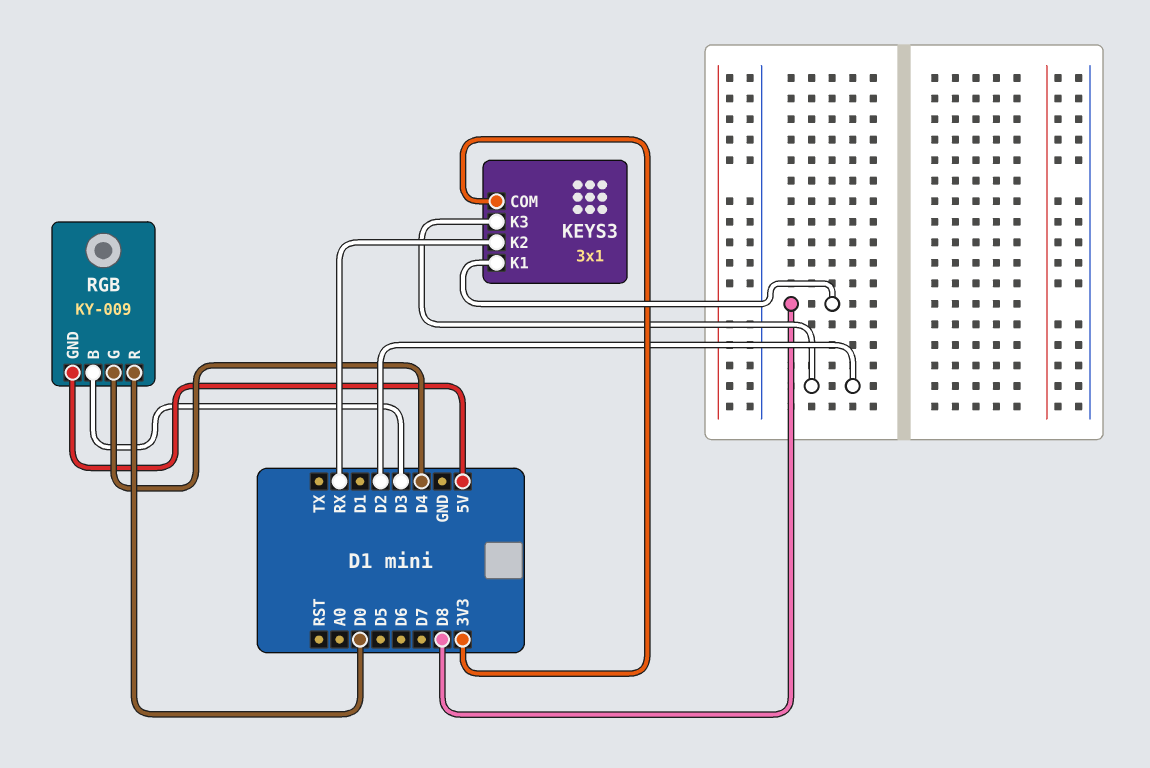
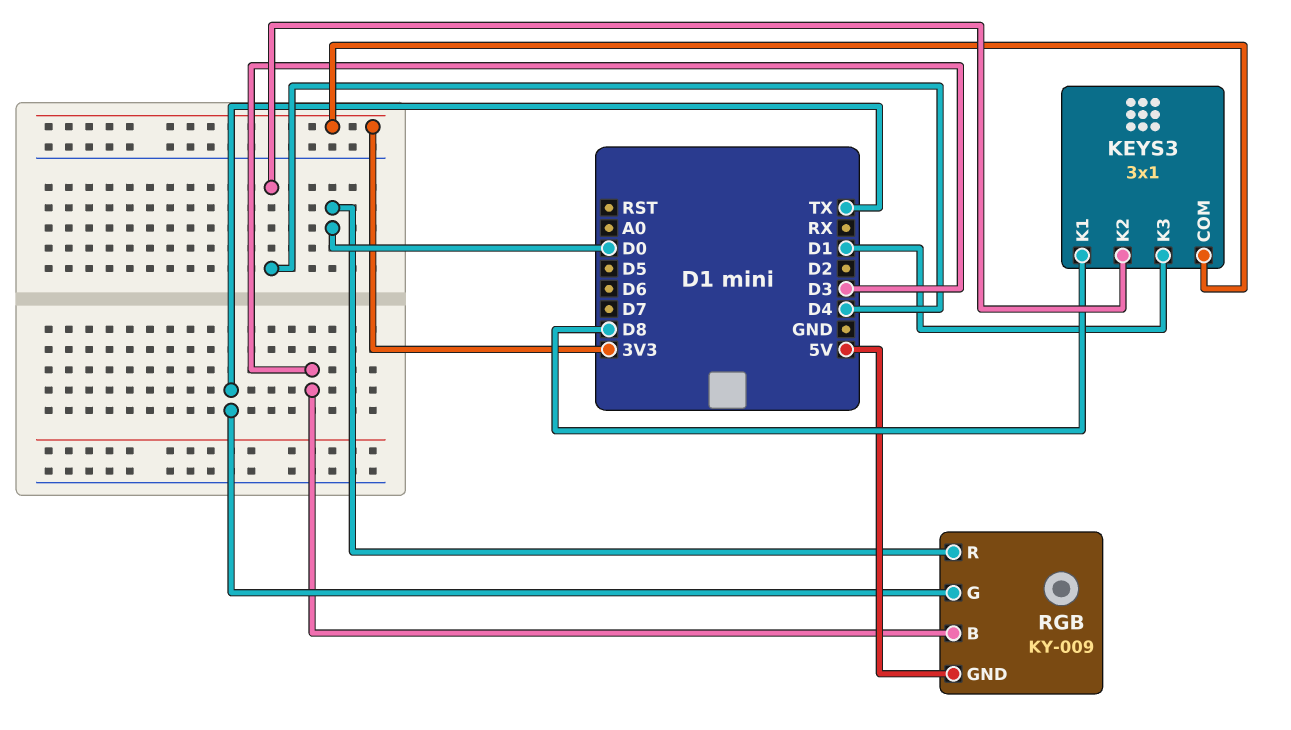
KEYS3 pin K2: RX -> D4
KEYS3 pin K3: D2 -> D1
RGB pin G: D4 -> TX

